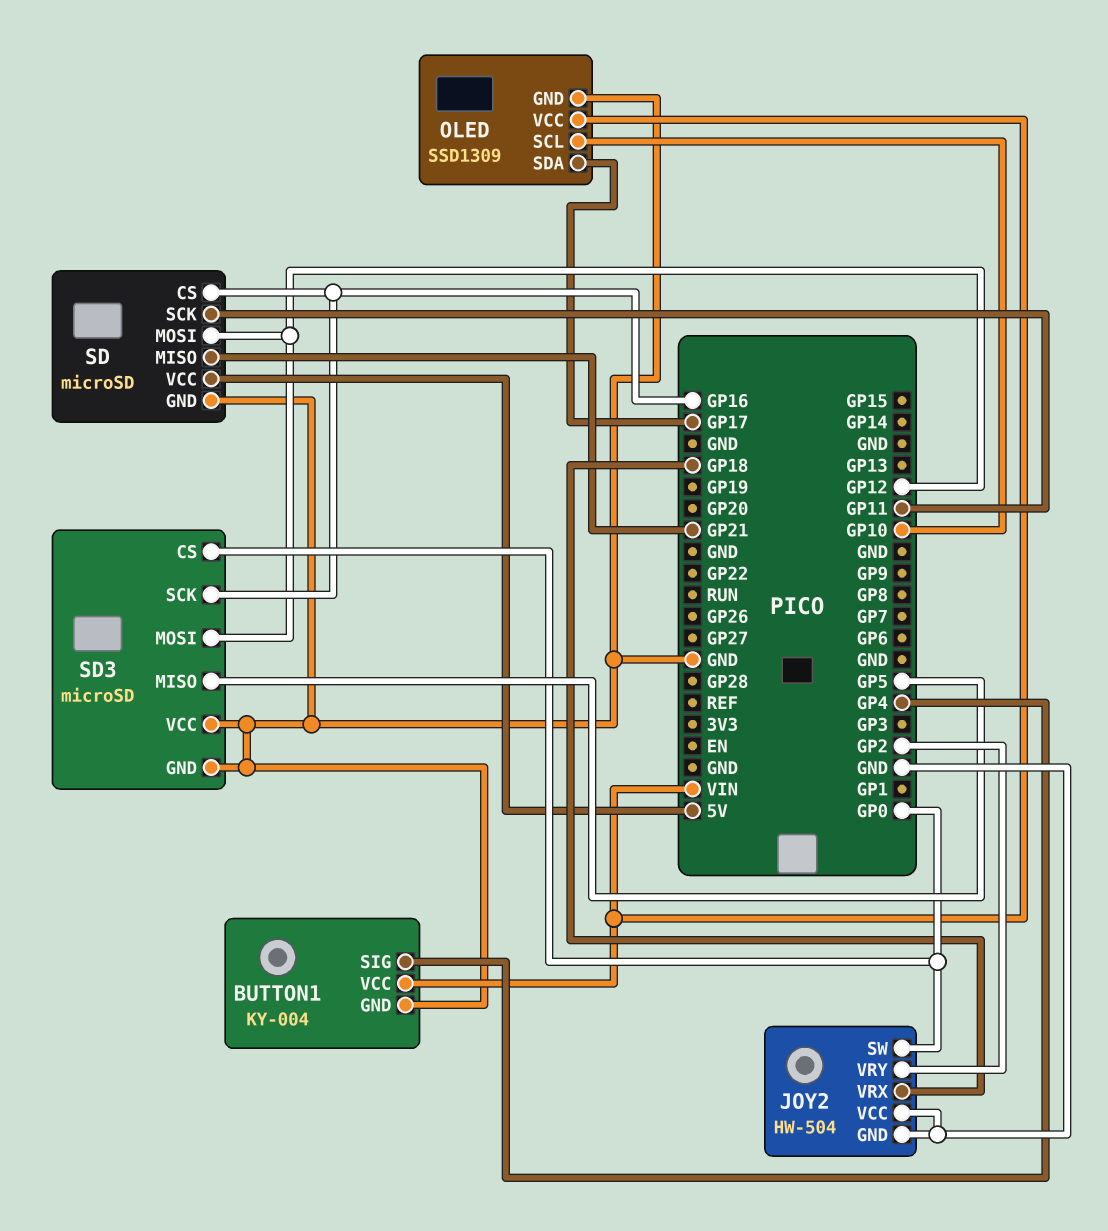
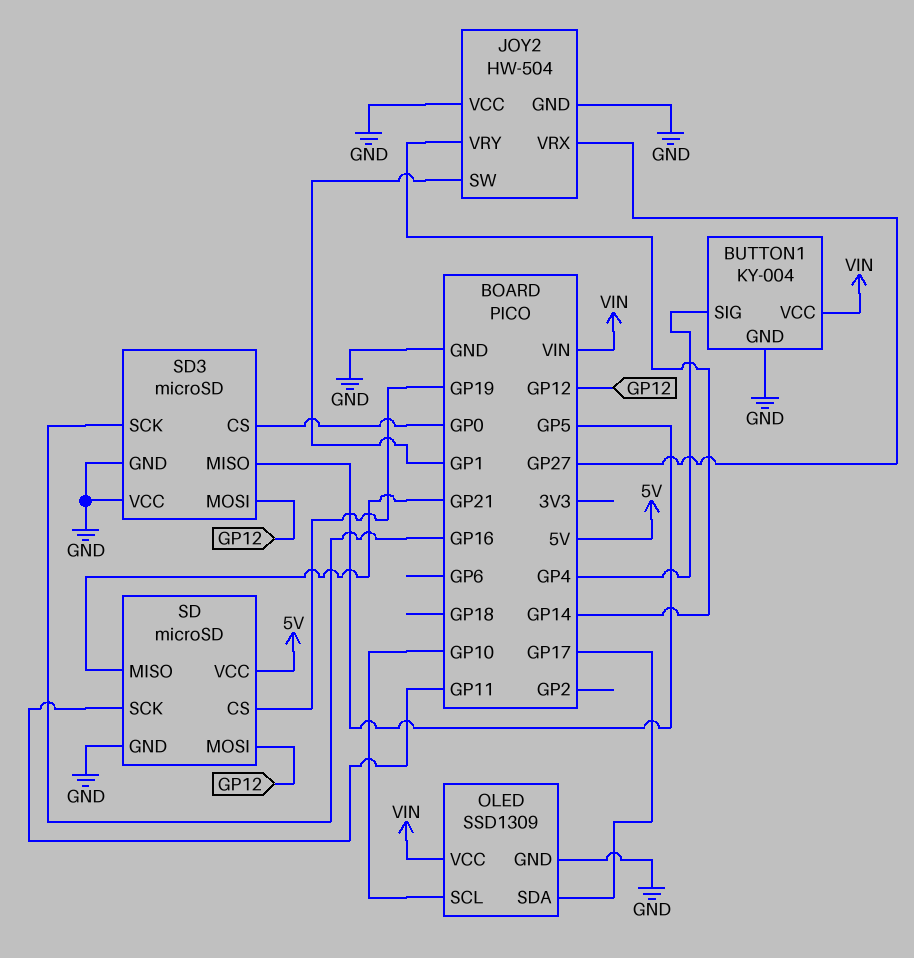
JOY2 pin SW: GP0 -> GP1
JOY2 pin VRX: GP18 -> GP27
JOY2 pin VRY: GP2 -> GP14
SD pin CS: GP16 -> GP19

